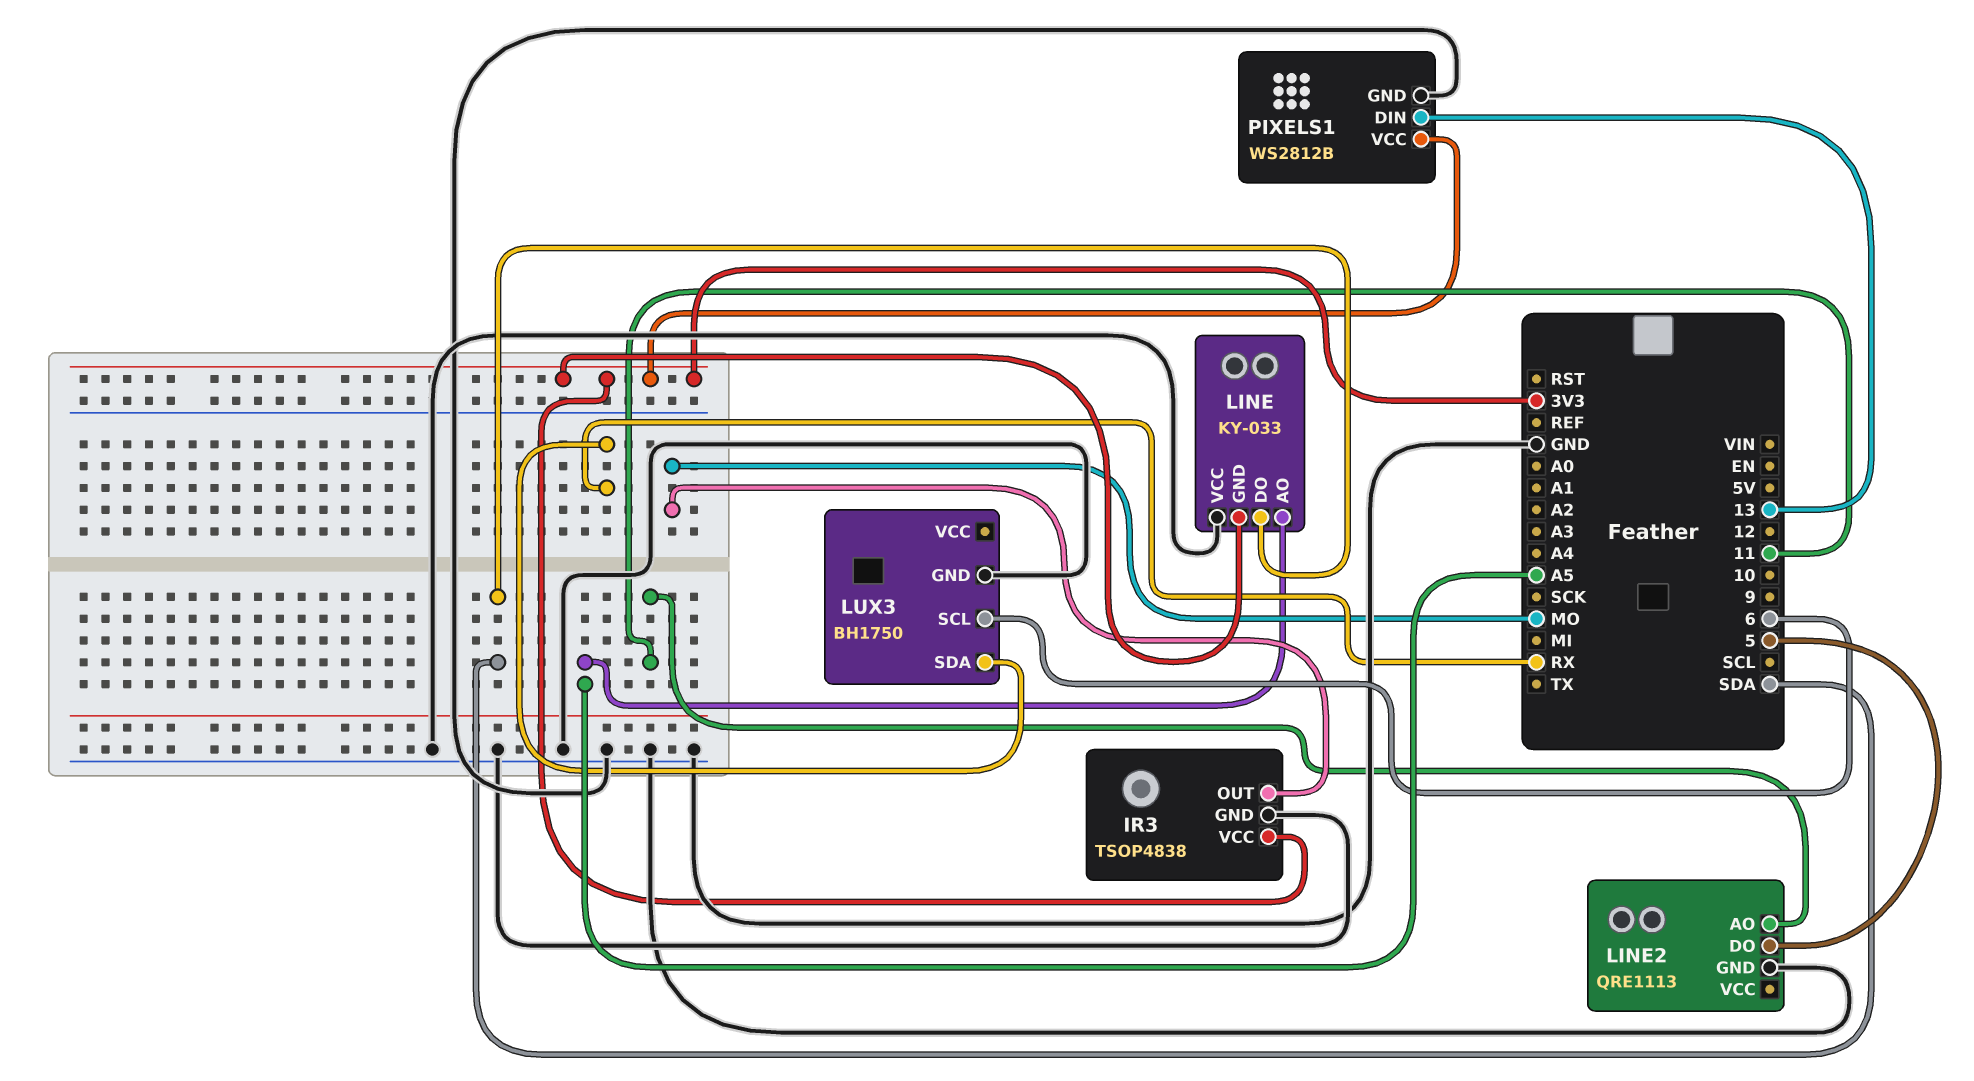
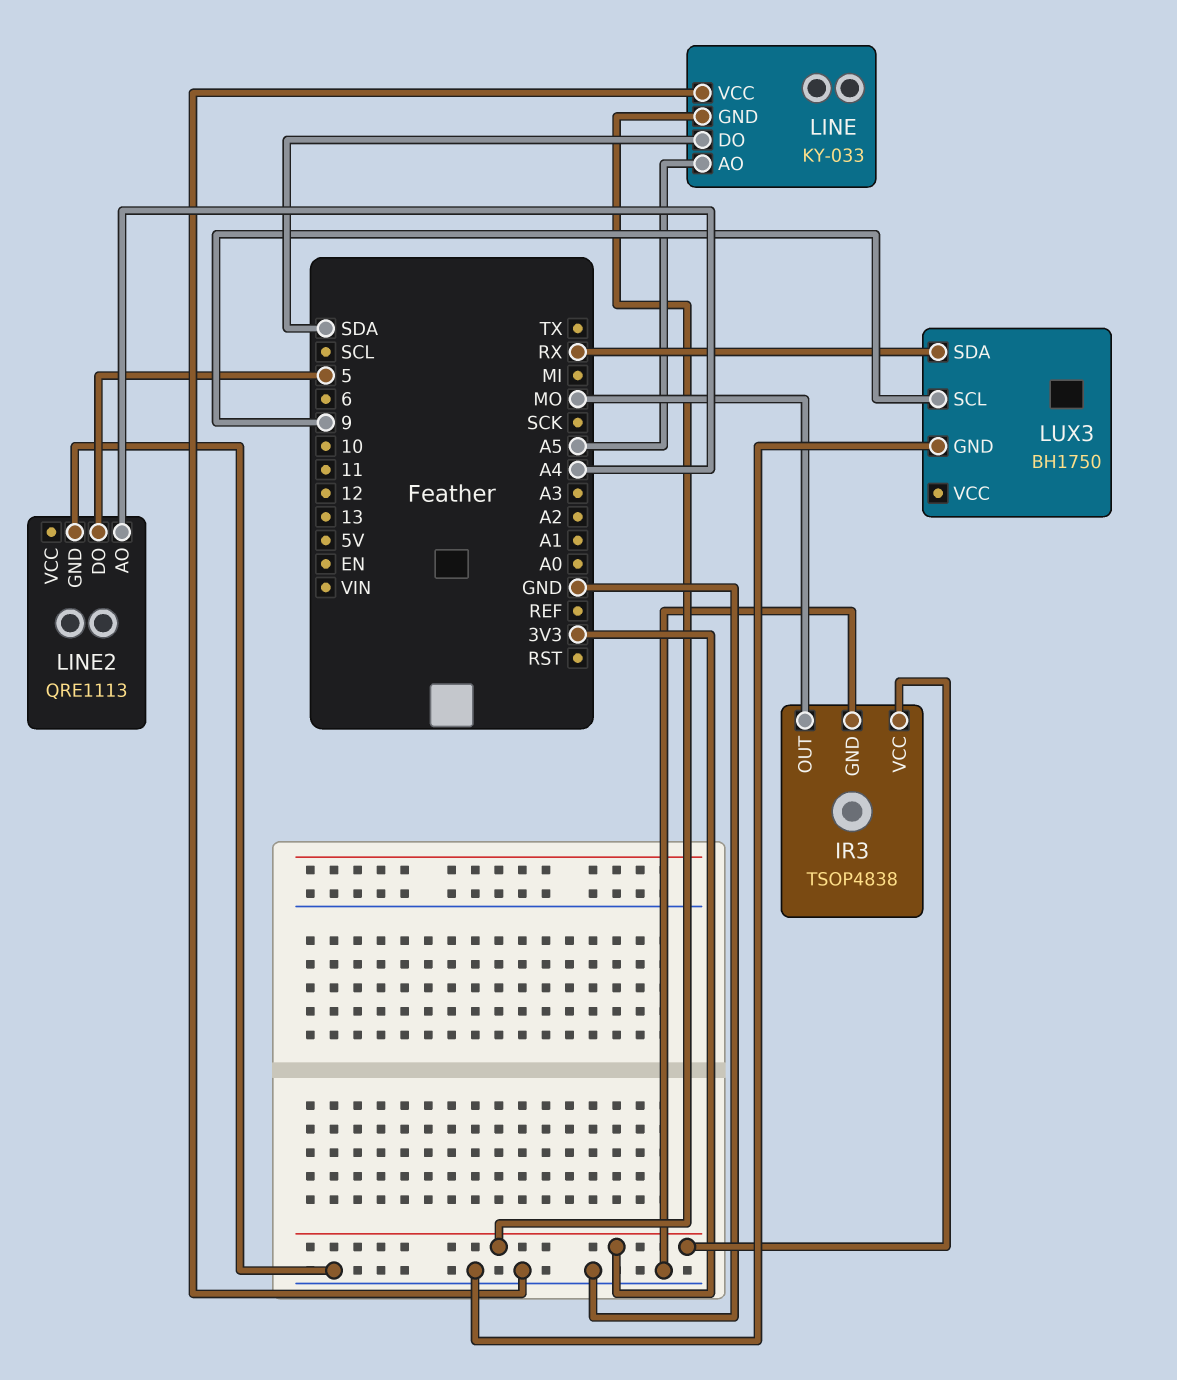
LINE2 pin AO: 11 -> A4
LUX3 pin SCL: 6 -> 9
PIXELS1: WS2812B -> none
PIXELS1 pin DIN: 13 -> none
PIXELS1 pin GND: GND -> none
PIXELS1 pin VCC: 3V3 -> none

